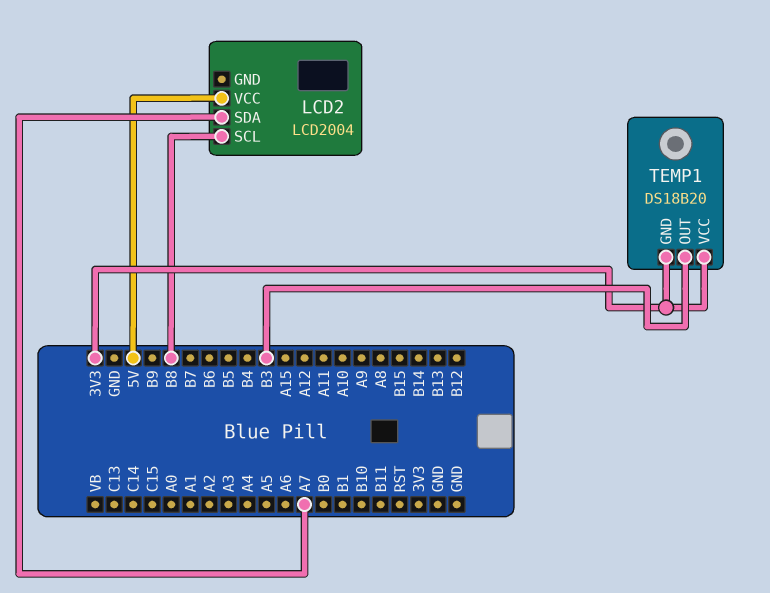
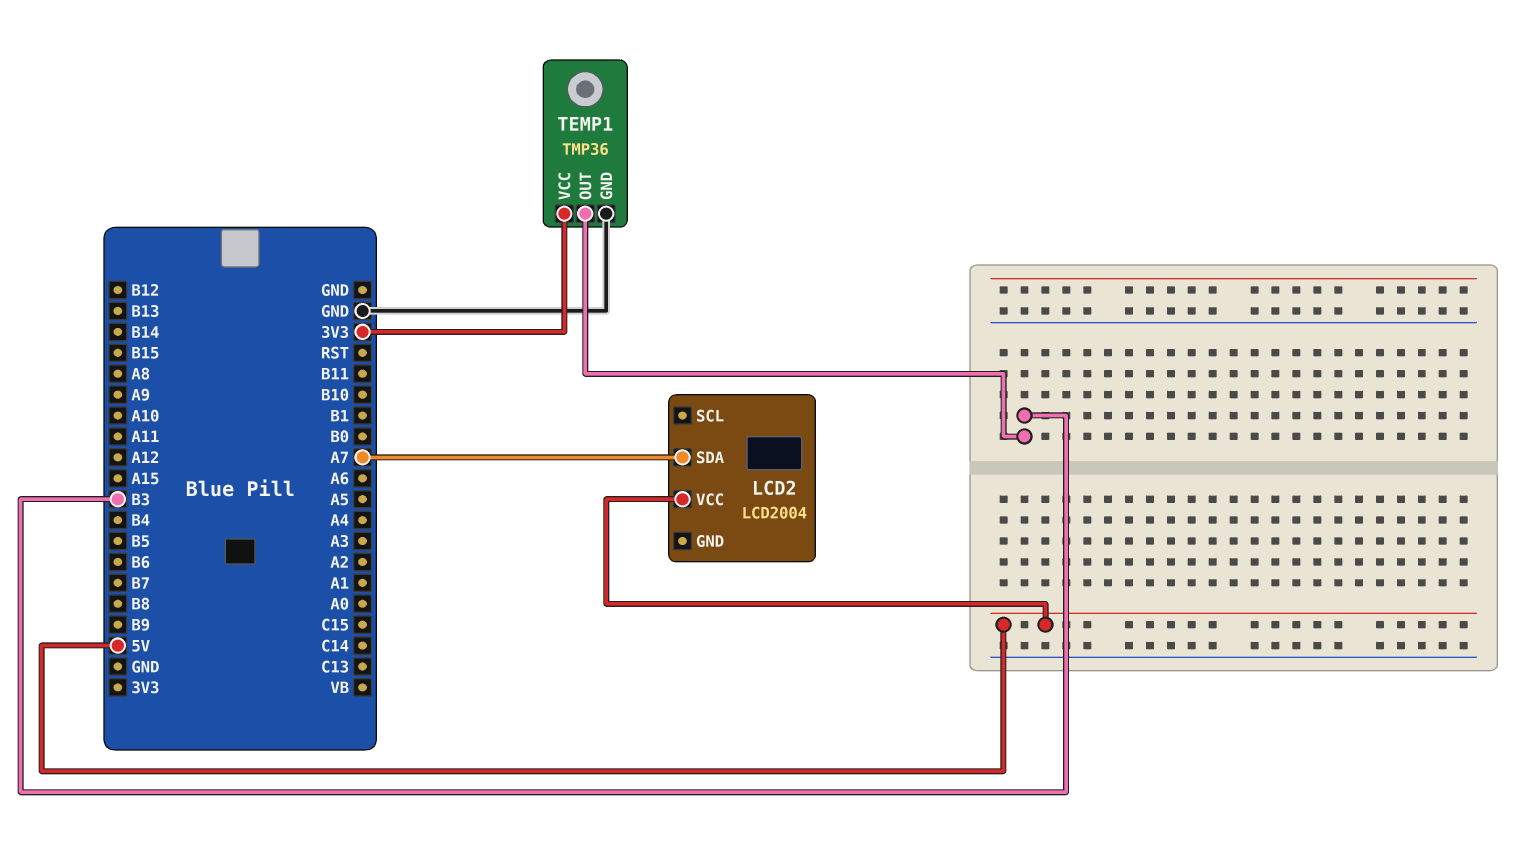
LCD2 pin SCL: B8 -> none
TEMP1: DS18B20 -> TMP36
TEMP1 pin GND: 3V3 -> GND

